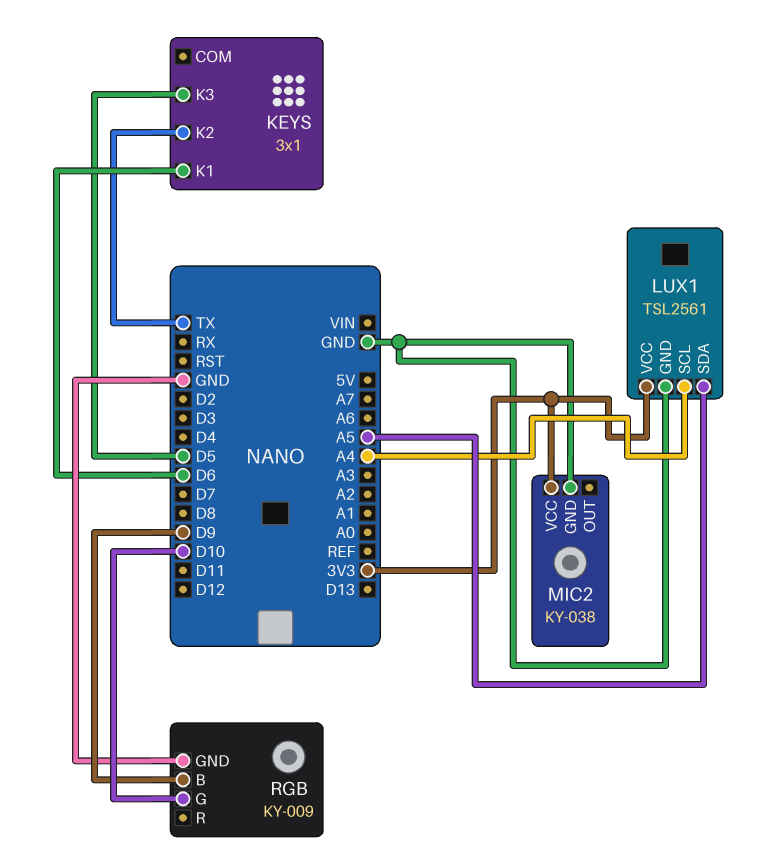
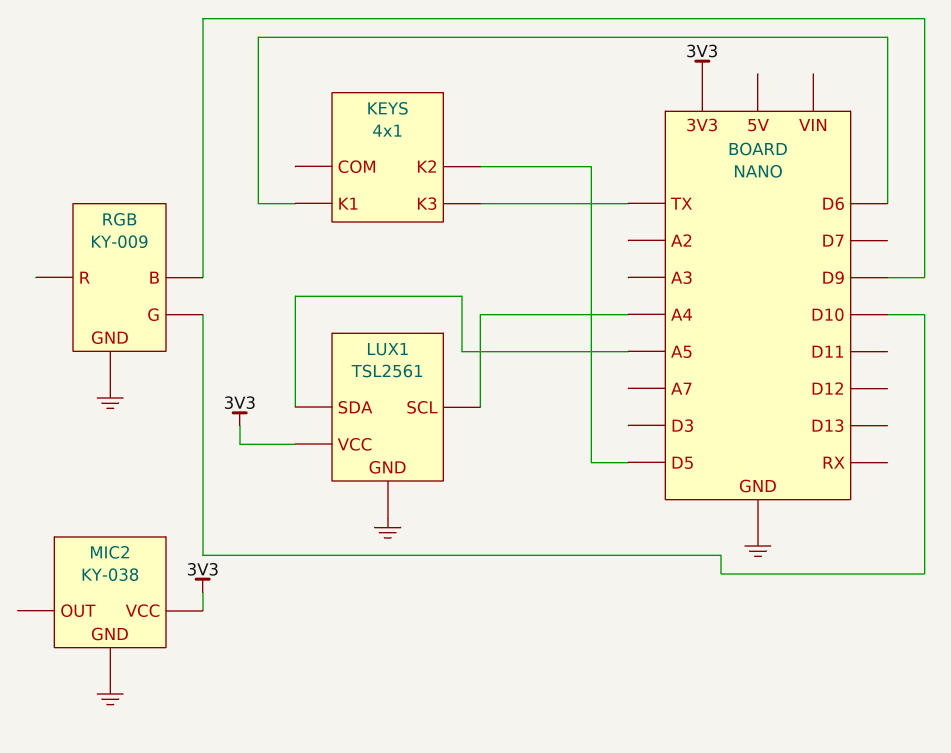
KEYS: 3x1 -> 4x1
KEYS pin K2: TX -> D5
KEYS pin K3: D5 -> TX

